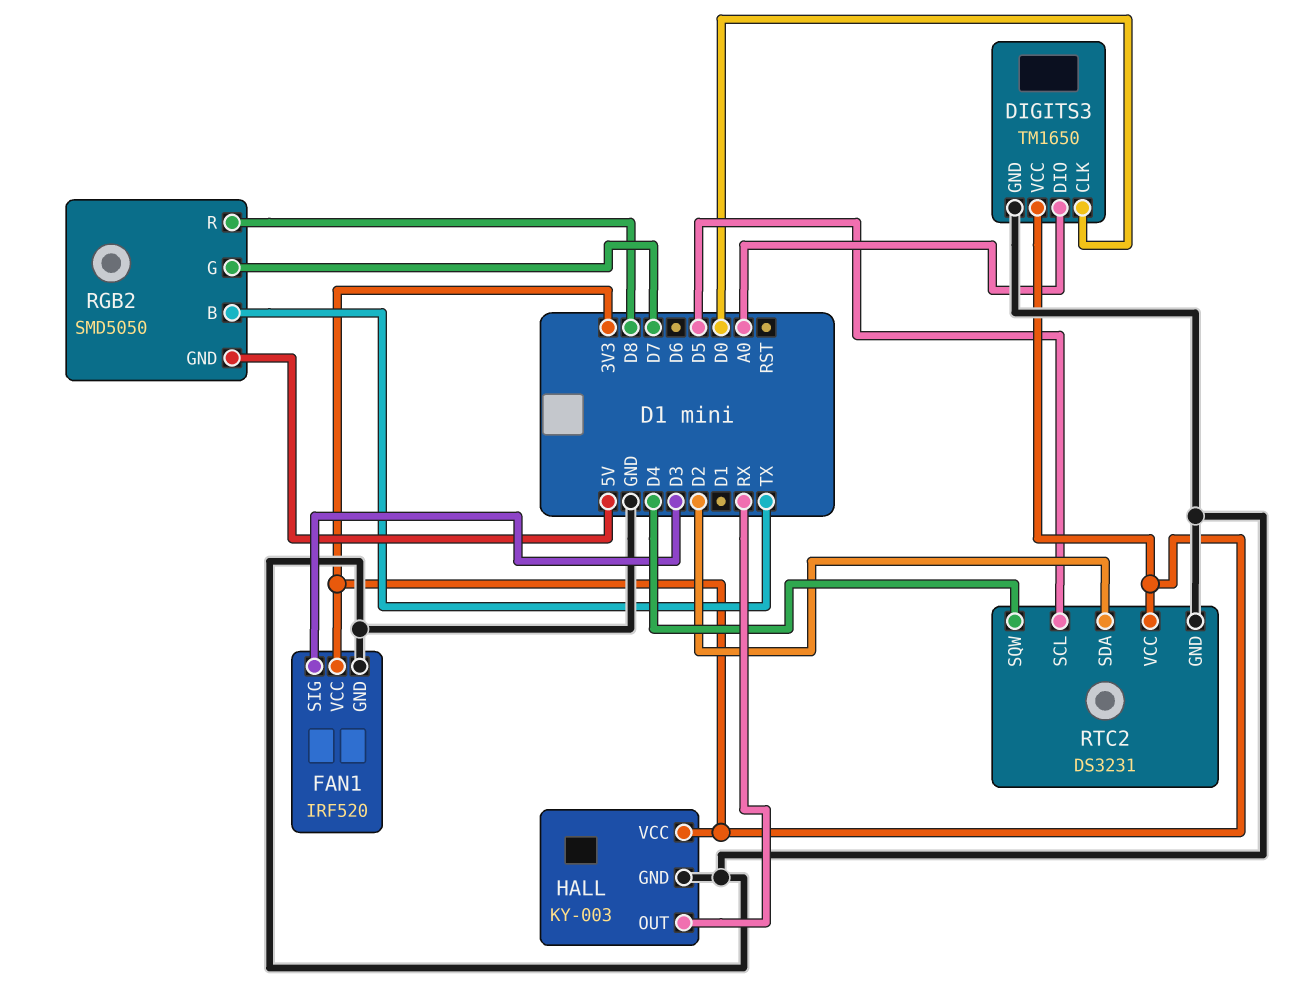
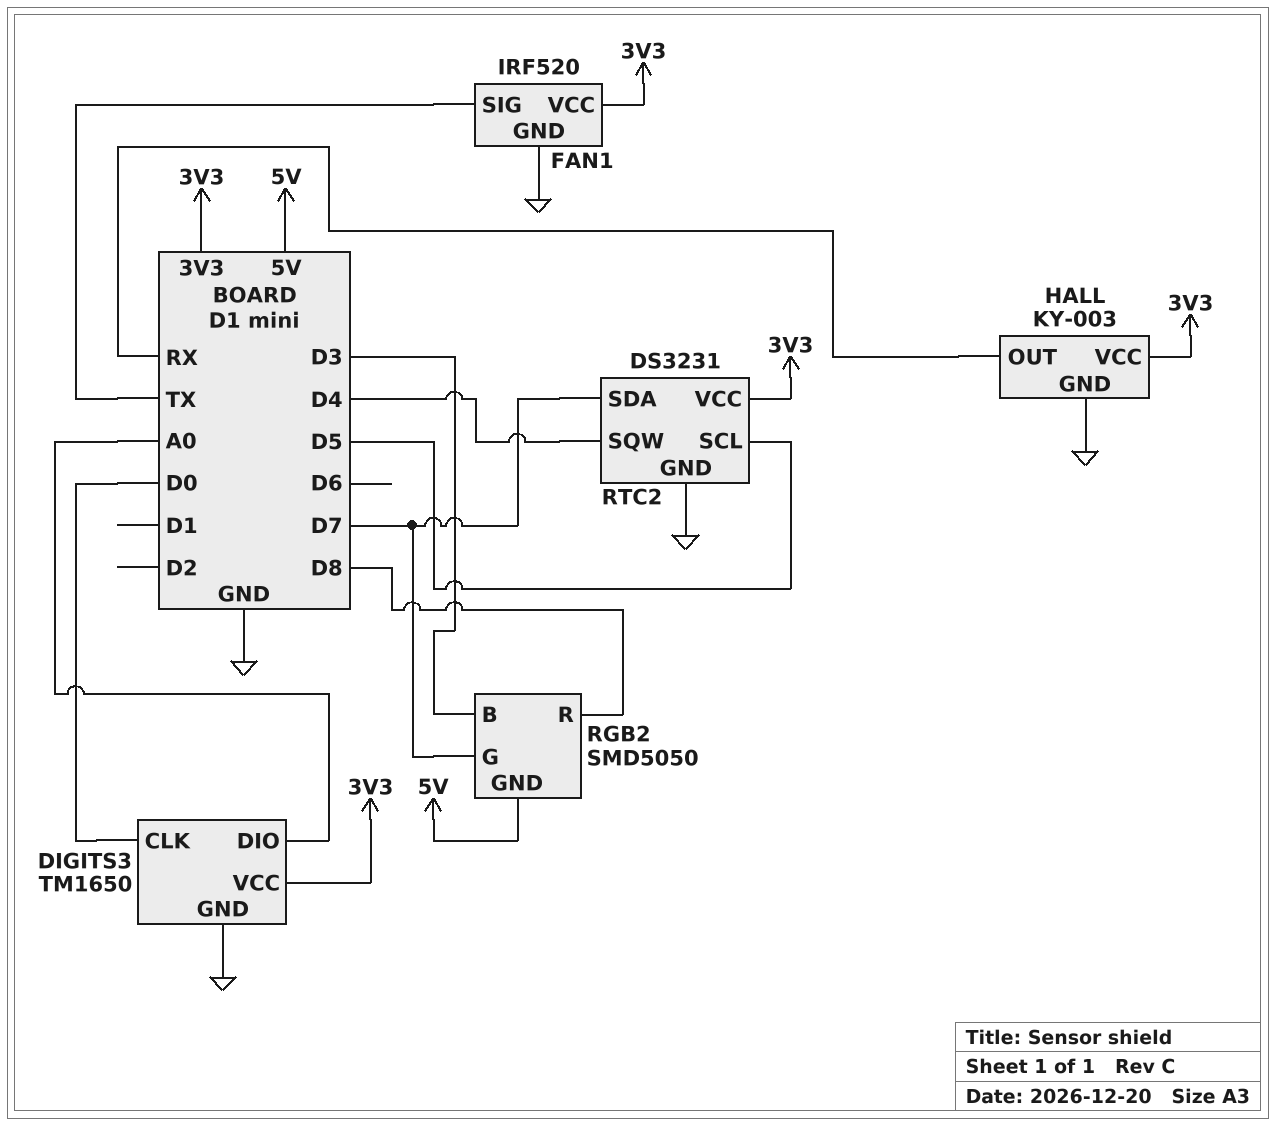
FAN1 pin SIG: D3 -> TX
RGB2 pin B: TX -> D3
RTC2 pin SDA: D2 -> D7

